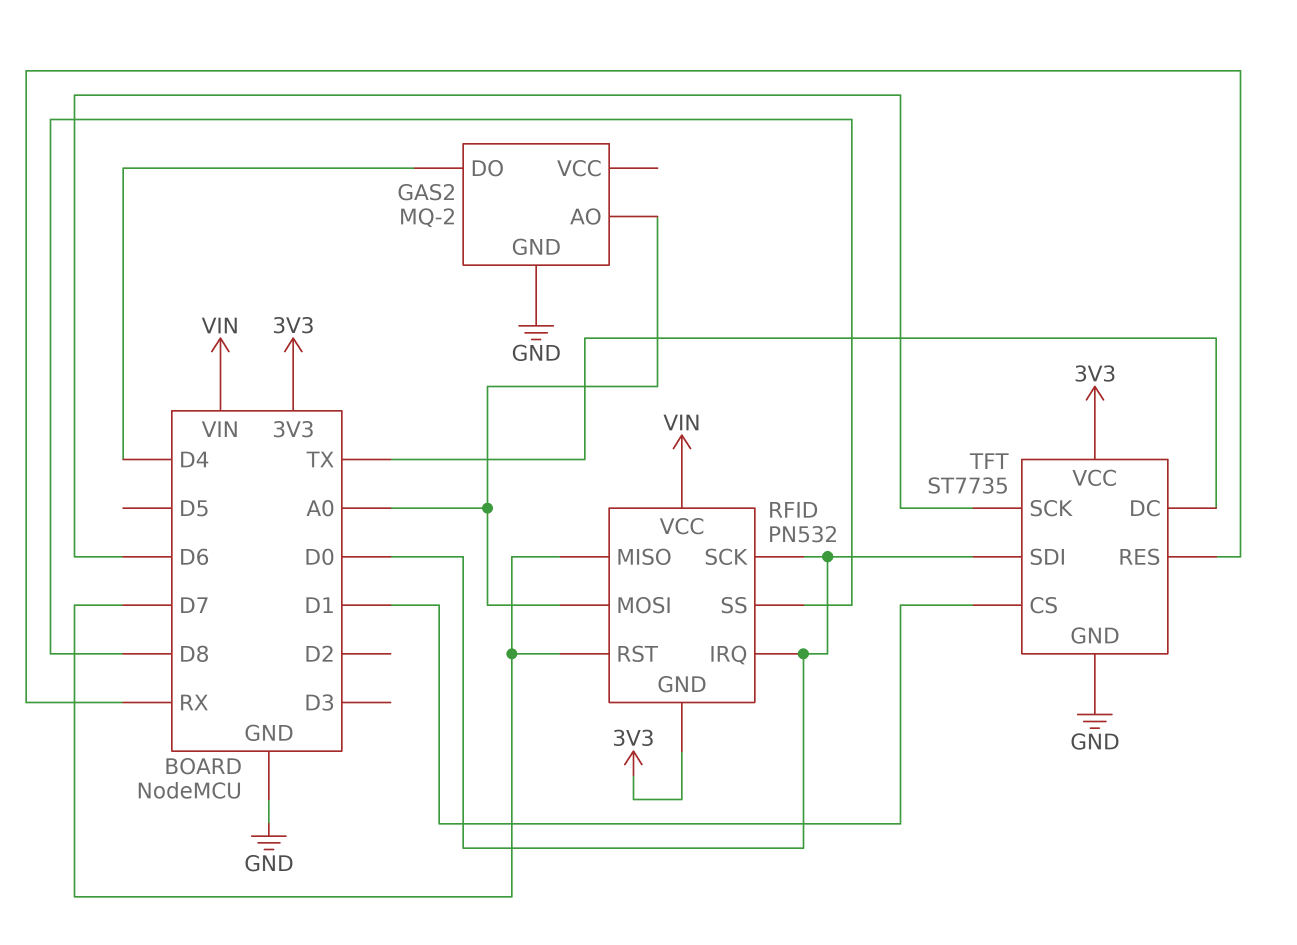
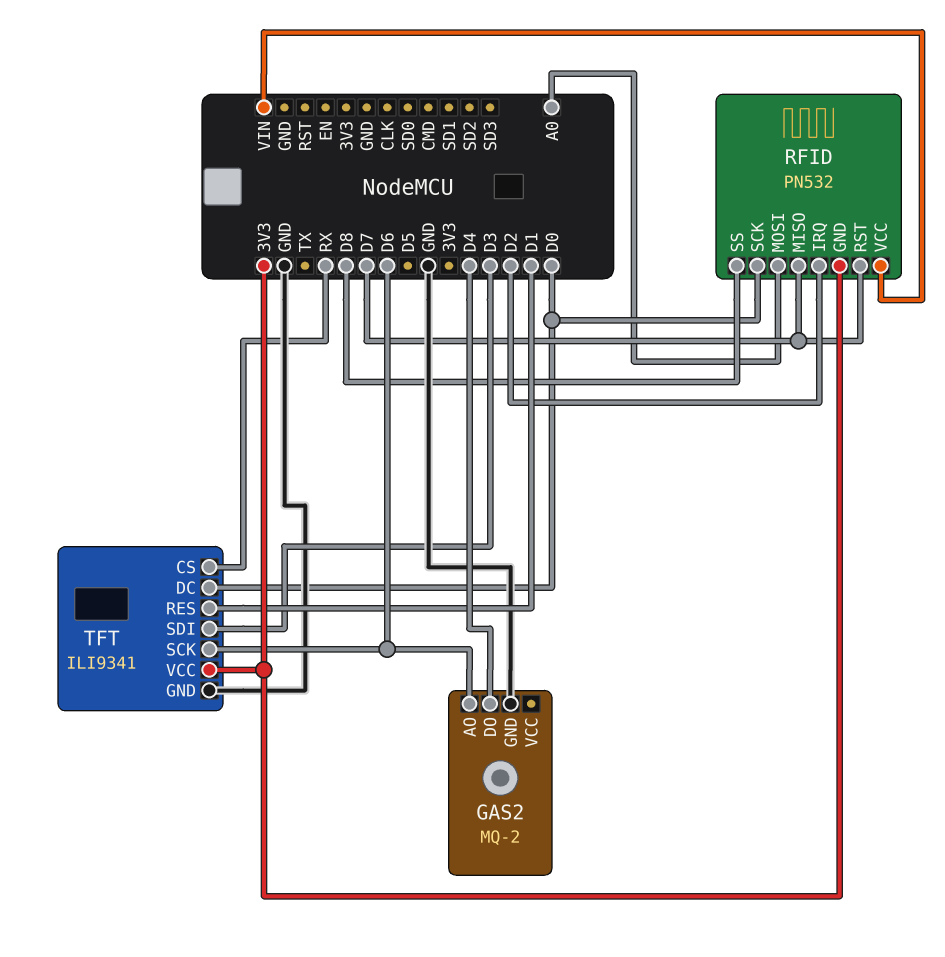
GAS2 pin AO: A0 -> D6
RFID pin IRQ: D0 -> D2
TFT: ST7735 -> ILI9341
TFT pin CS: D1 -> RX
TFT pin DC: TX -> D0
TFT pin RES: RX -> D1
TFT pin SDI: D0 -> D3

